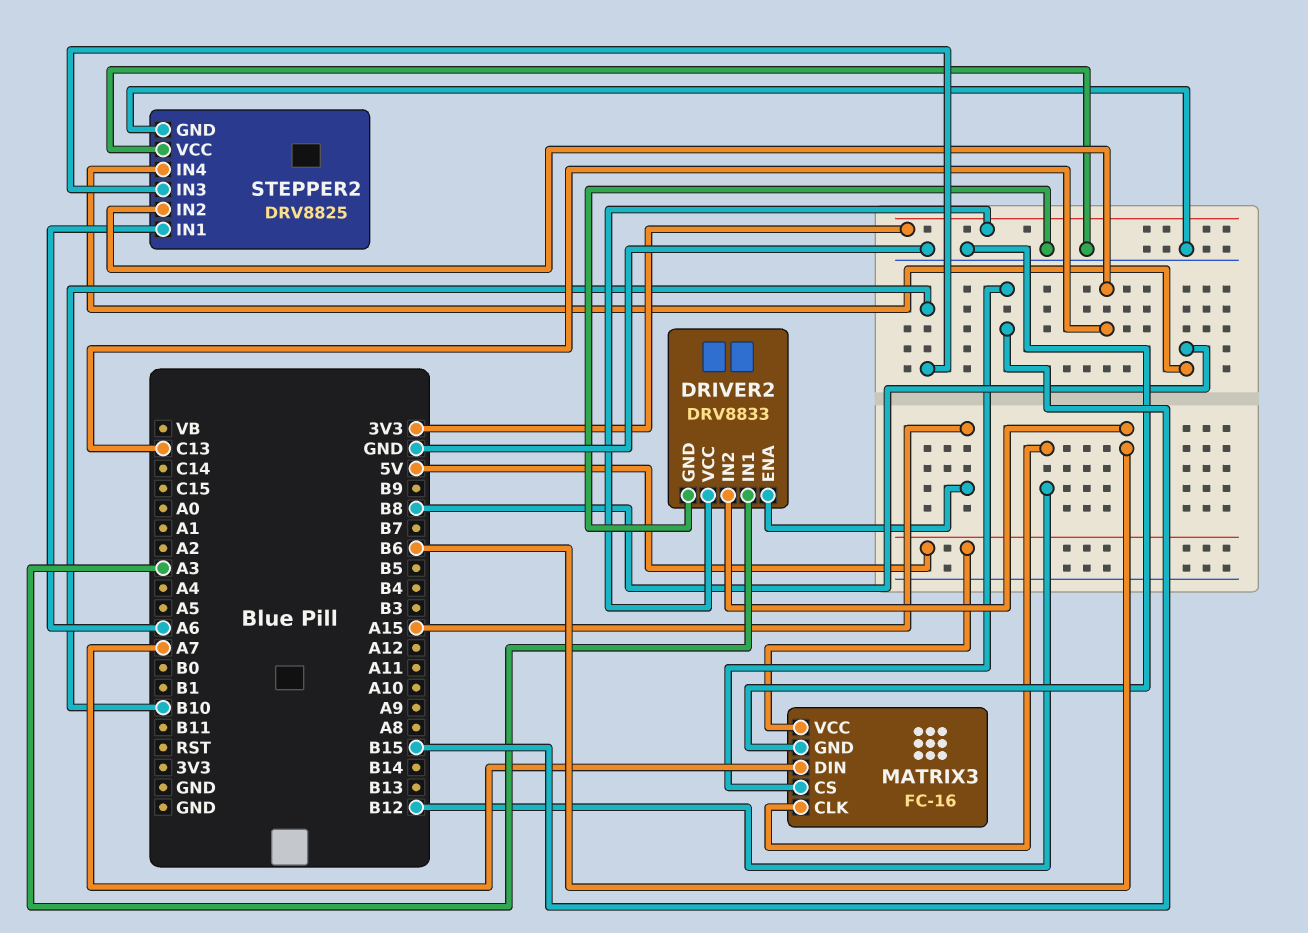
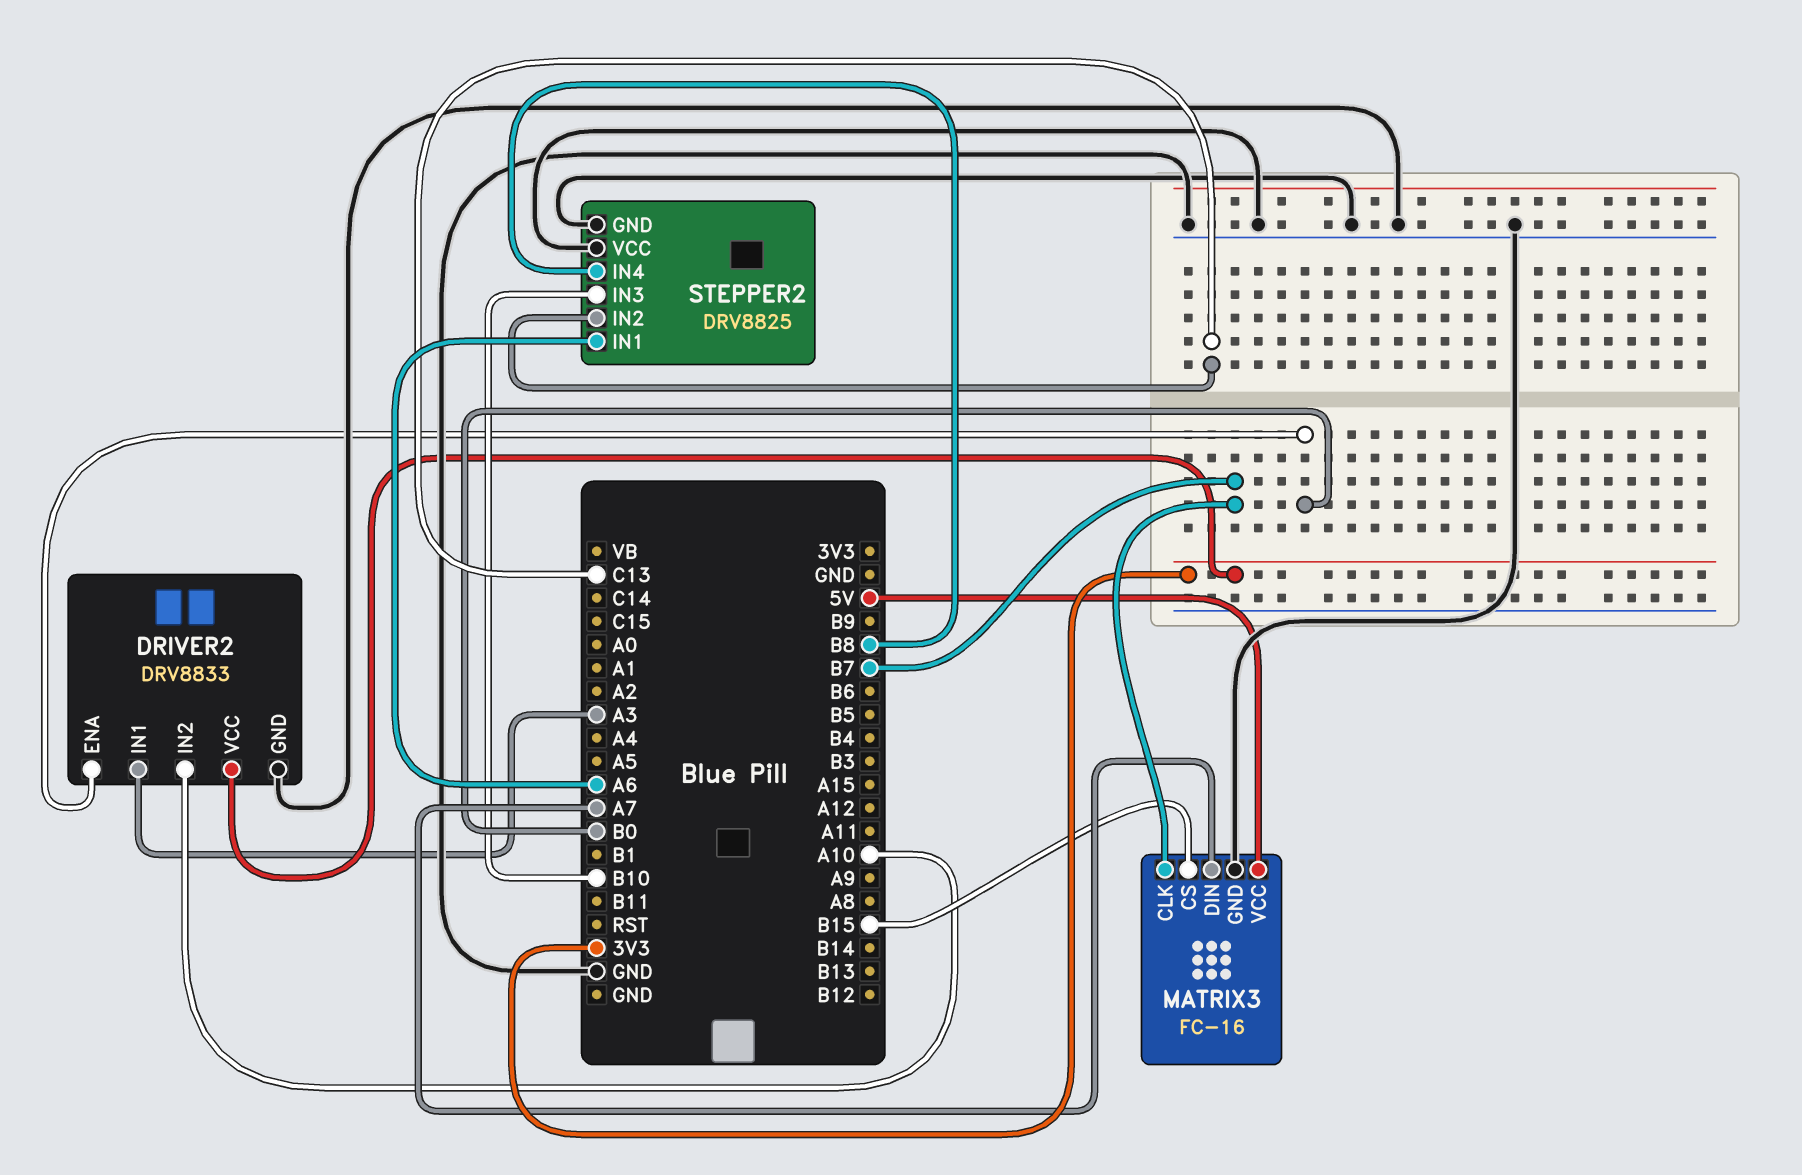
DRIVER2 pin ENA: A15 -> B0
DRIVER2 pin IN2: B6 -> A10
MATRIX3 pin CLK: B12 -> B7

